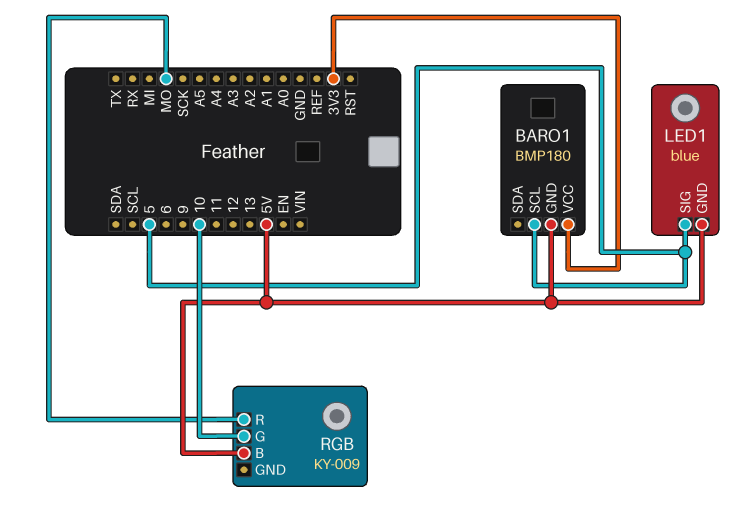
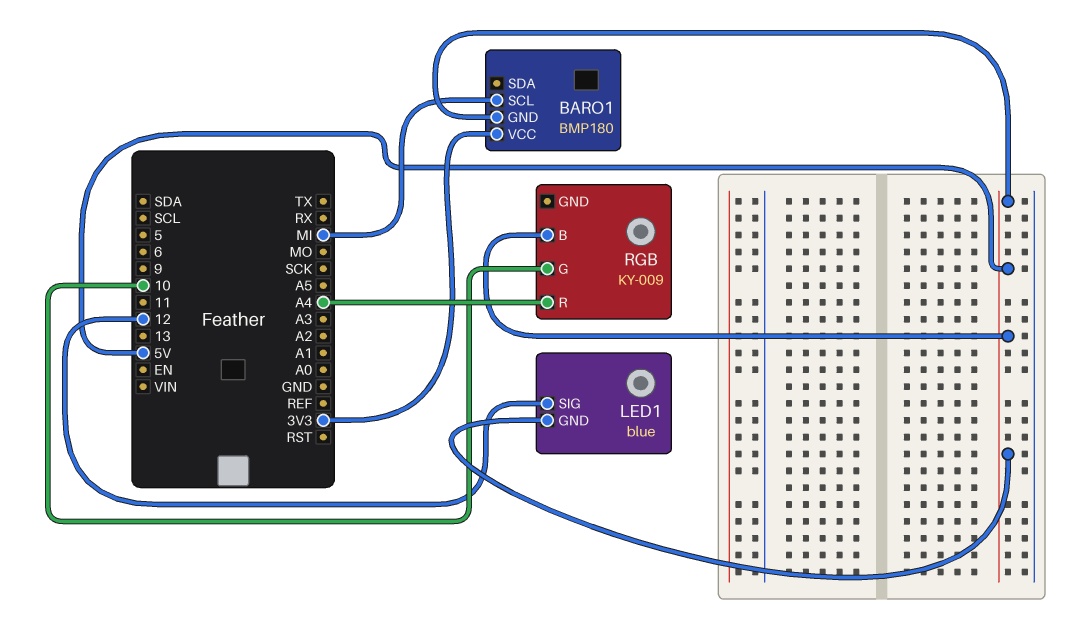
BARO1 pin SCL: 5 -> MI
LED1 pin SIG: 5 -> 12
RGB pin R: MO -> A4

